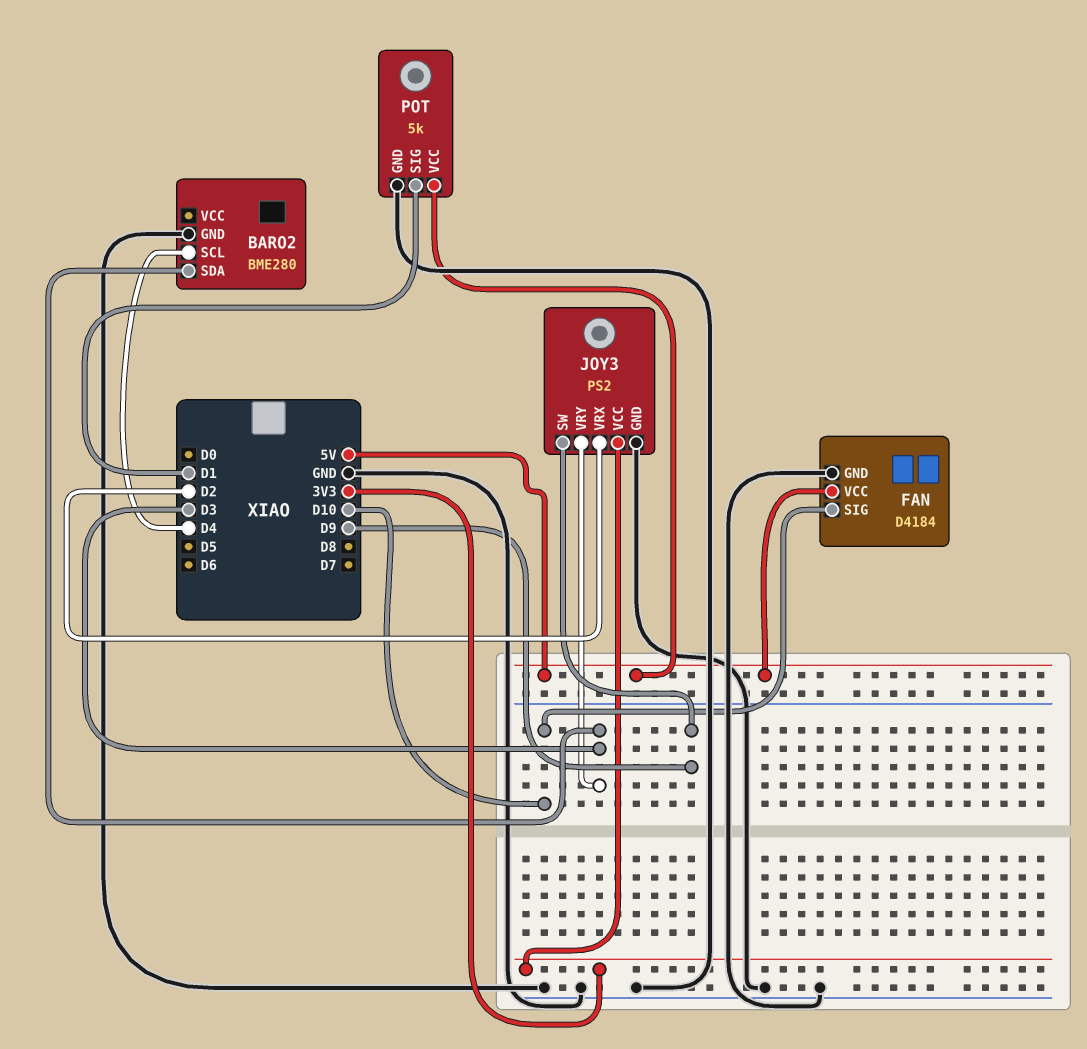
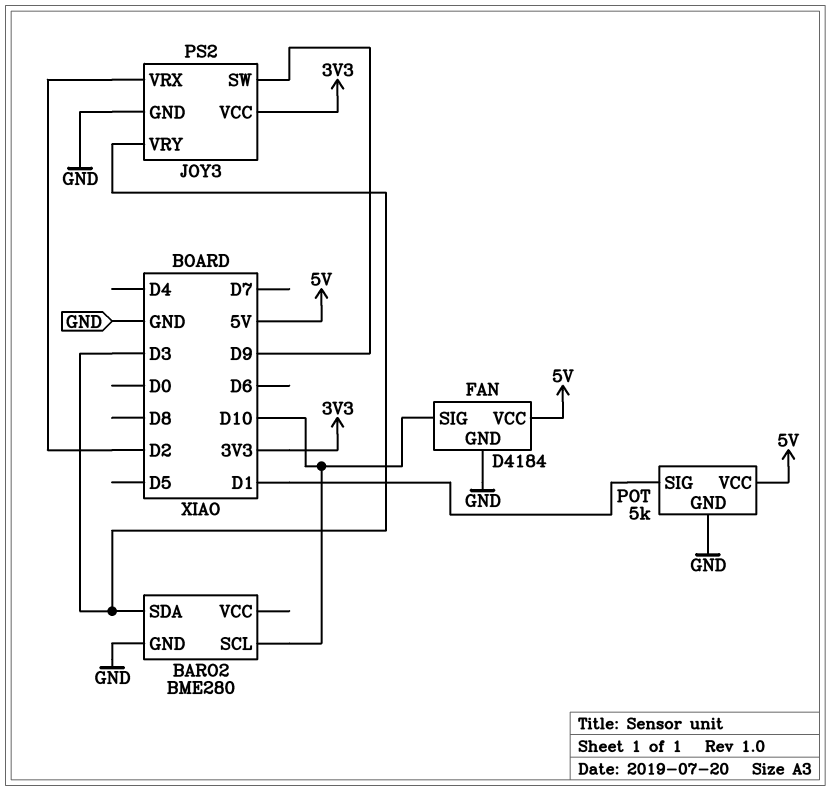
BARO2 pin SCL: D4 -> D10

